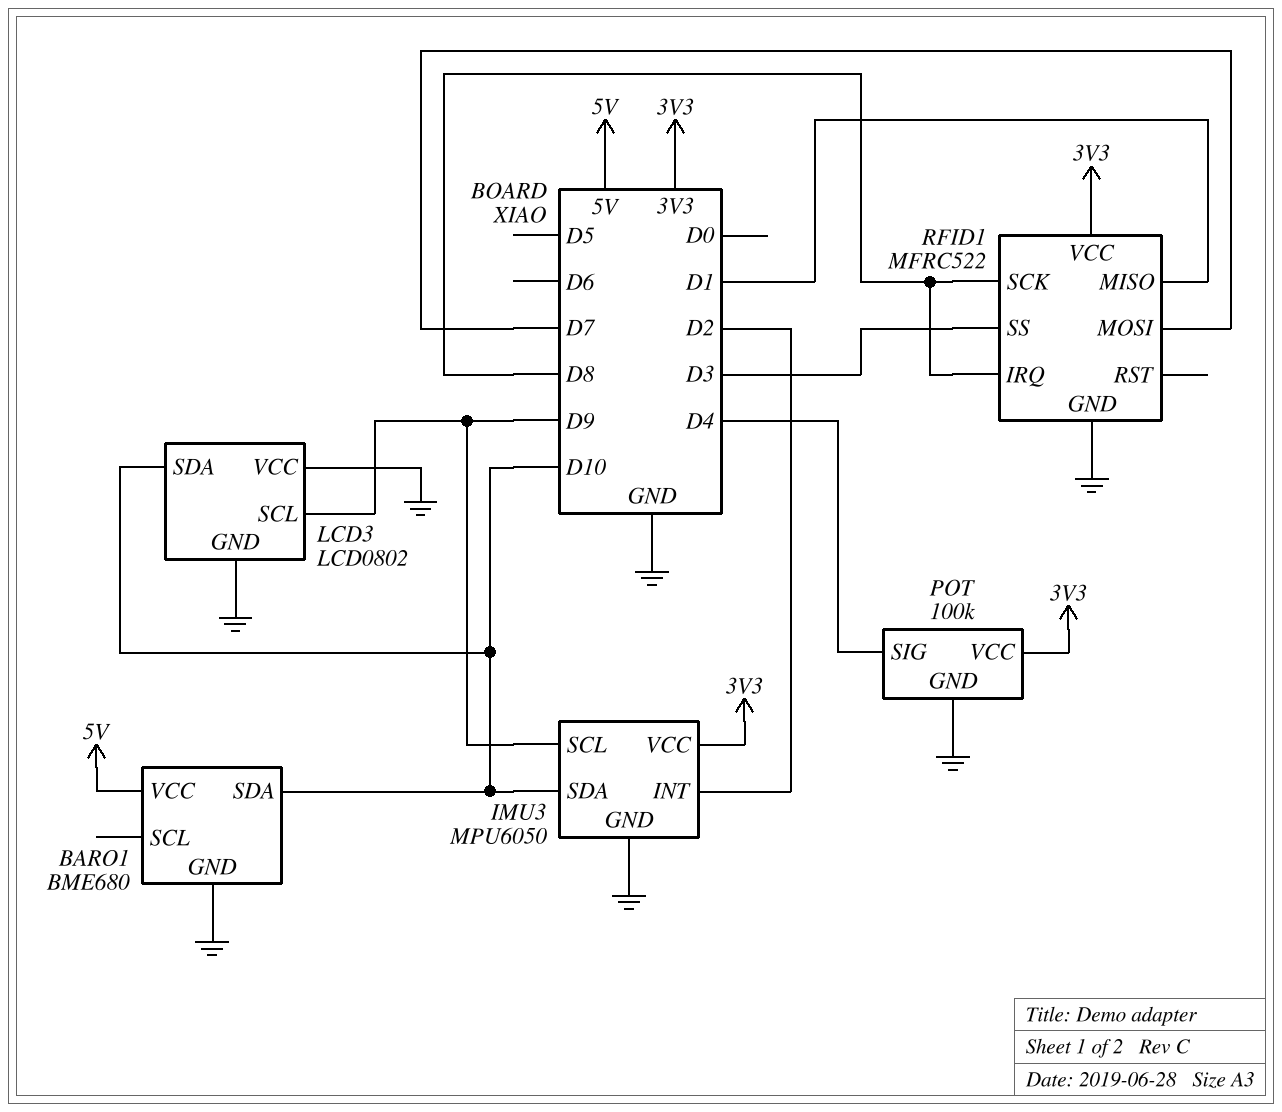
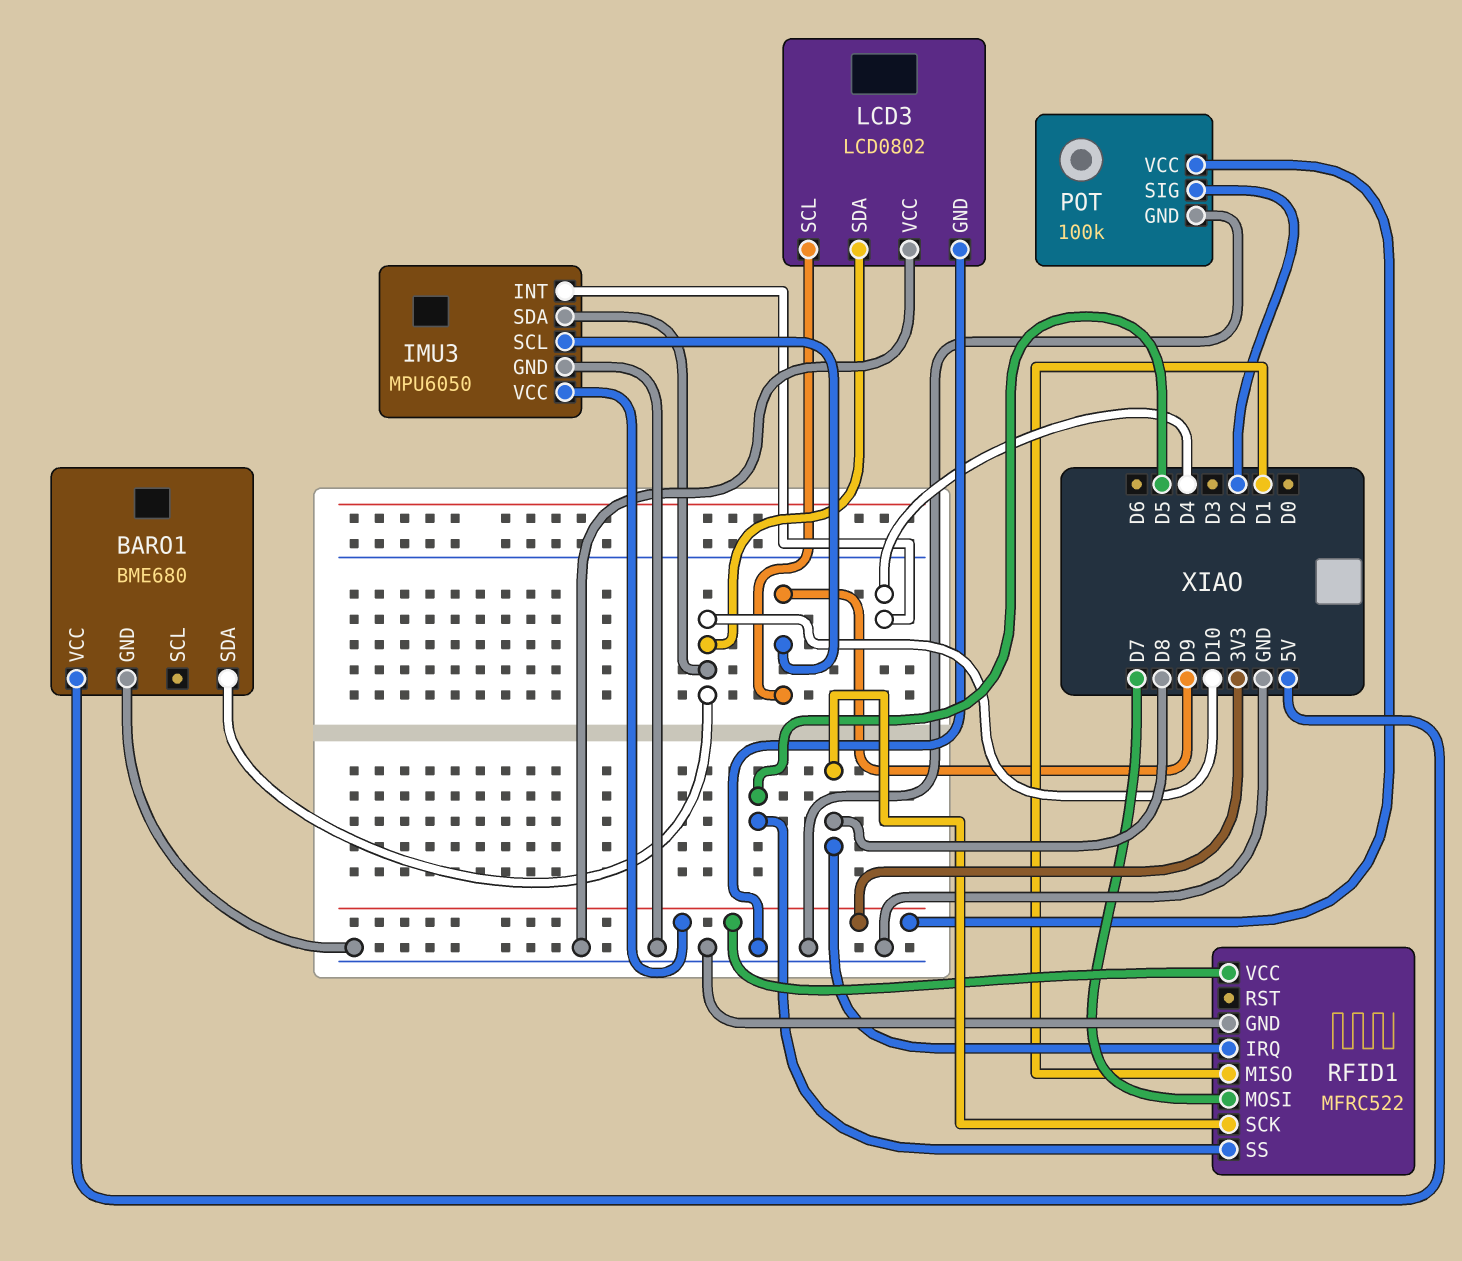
IMU3 pin INT: D2 -> D4
POT pin SIG: D4 -> D2
RFID1 pin SS: D3 -> D5

